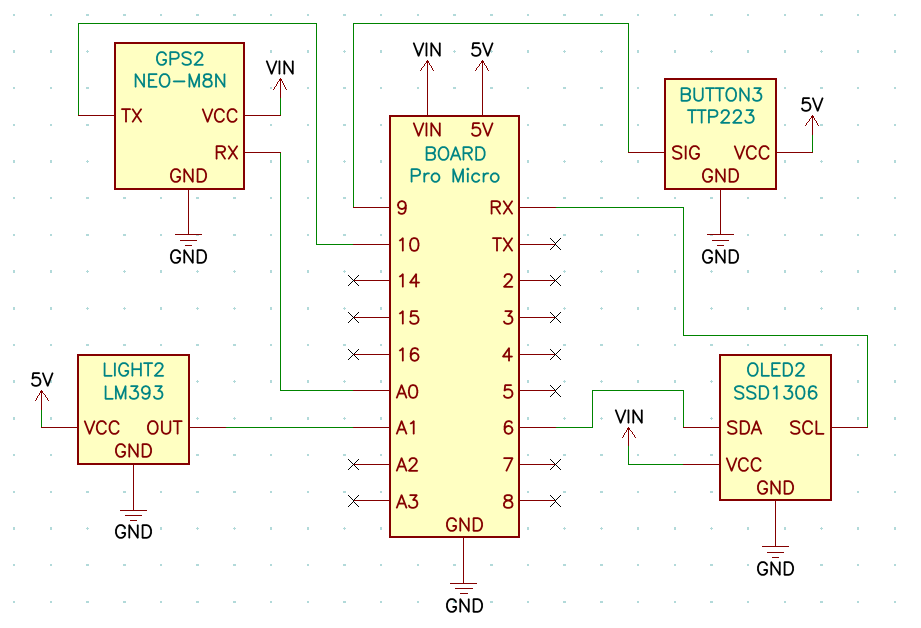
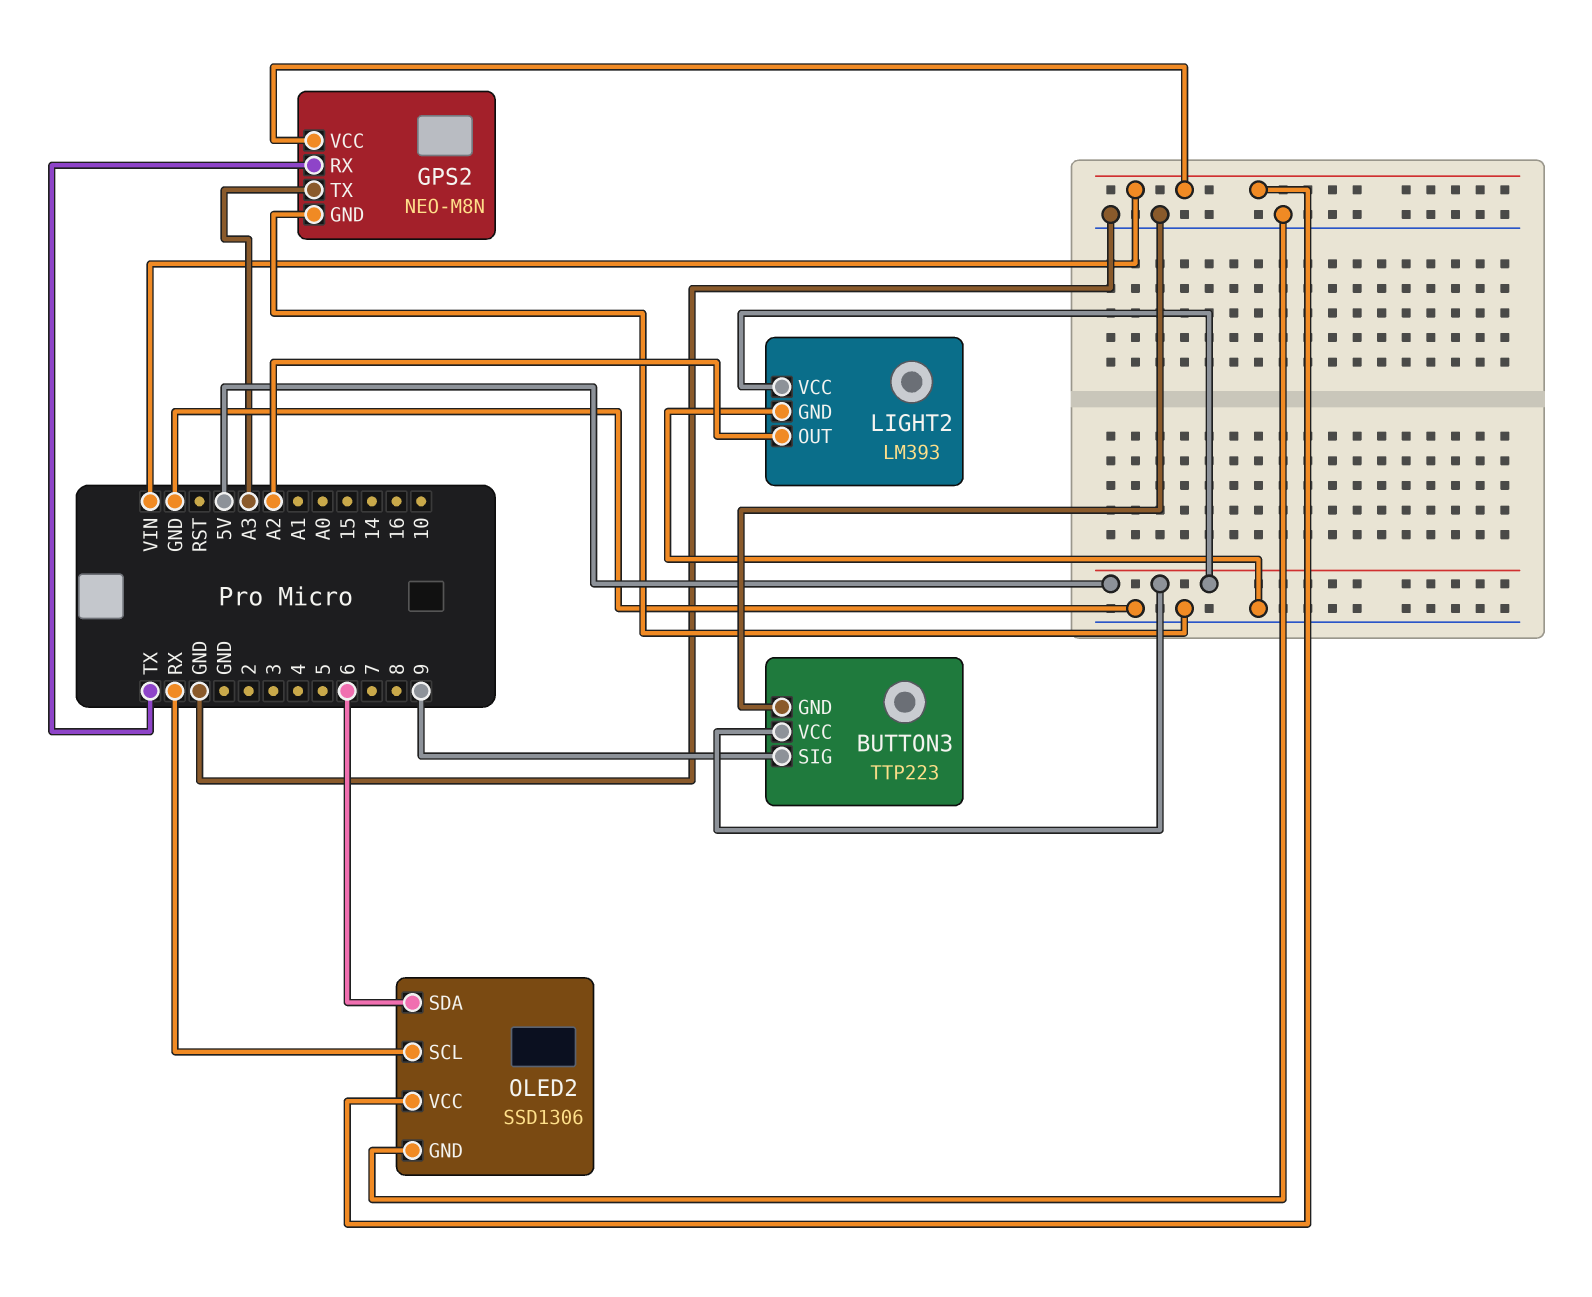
GPS2 pin RX: A0 -> TX
GPS2 pin TX: 10 -> A3
LIGHT2 pin OUT: A1 -> A2

